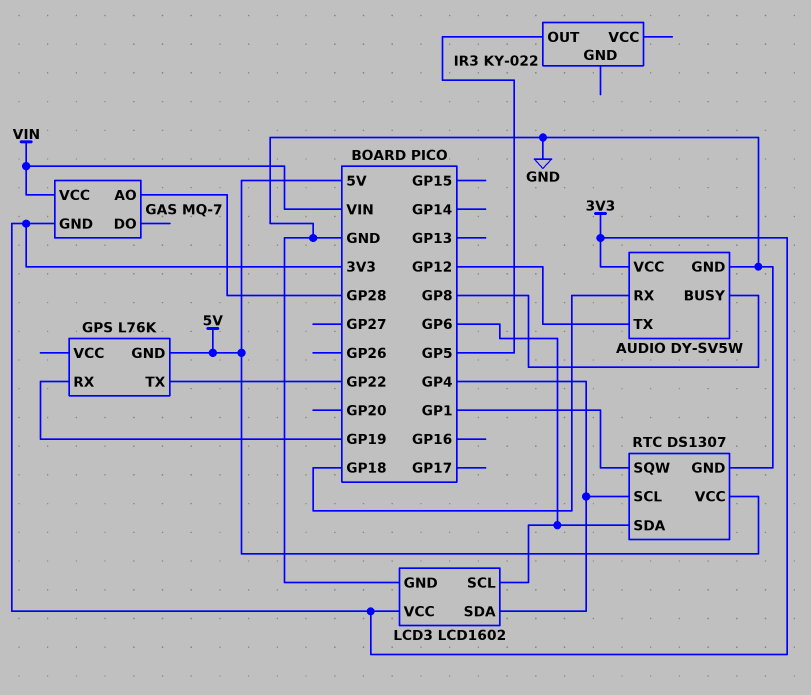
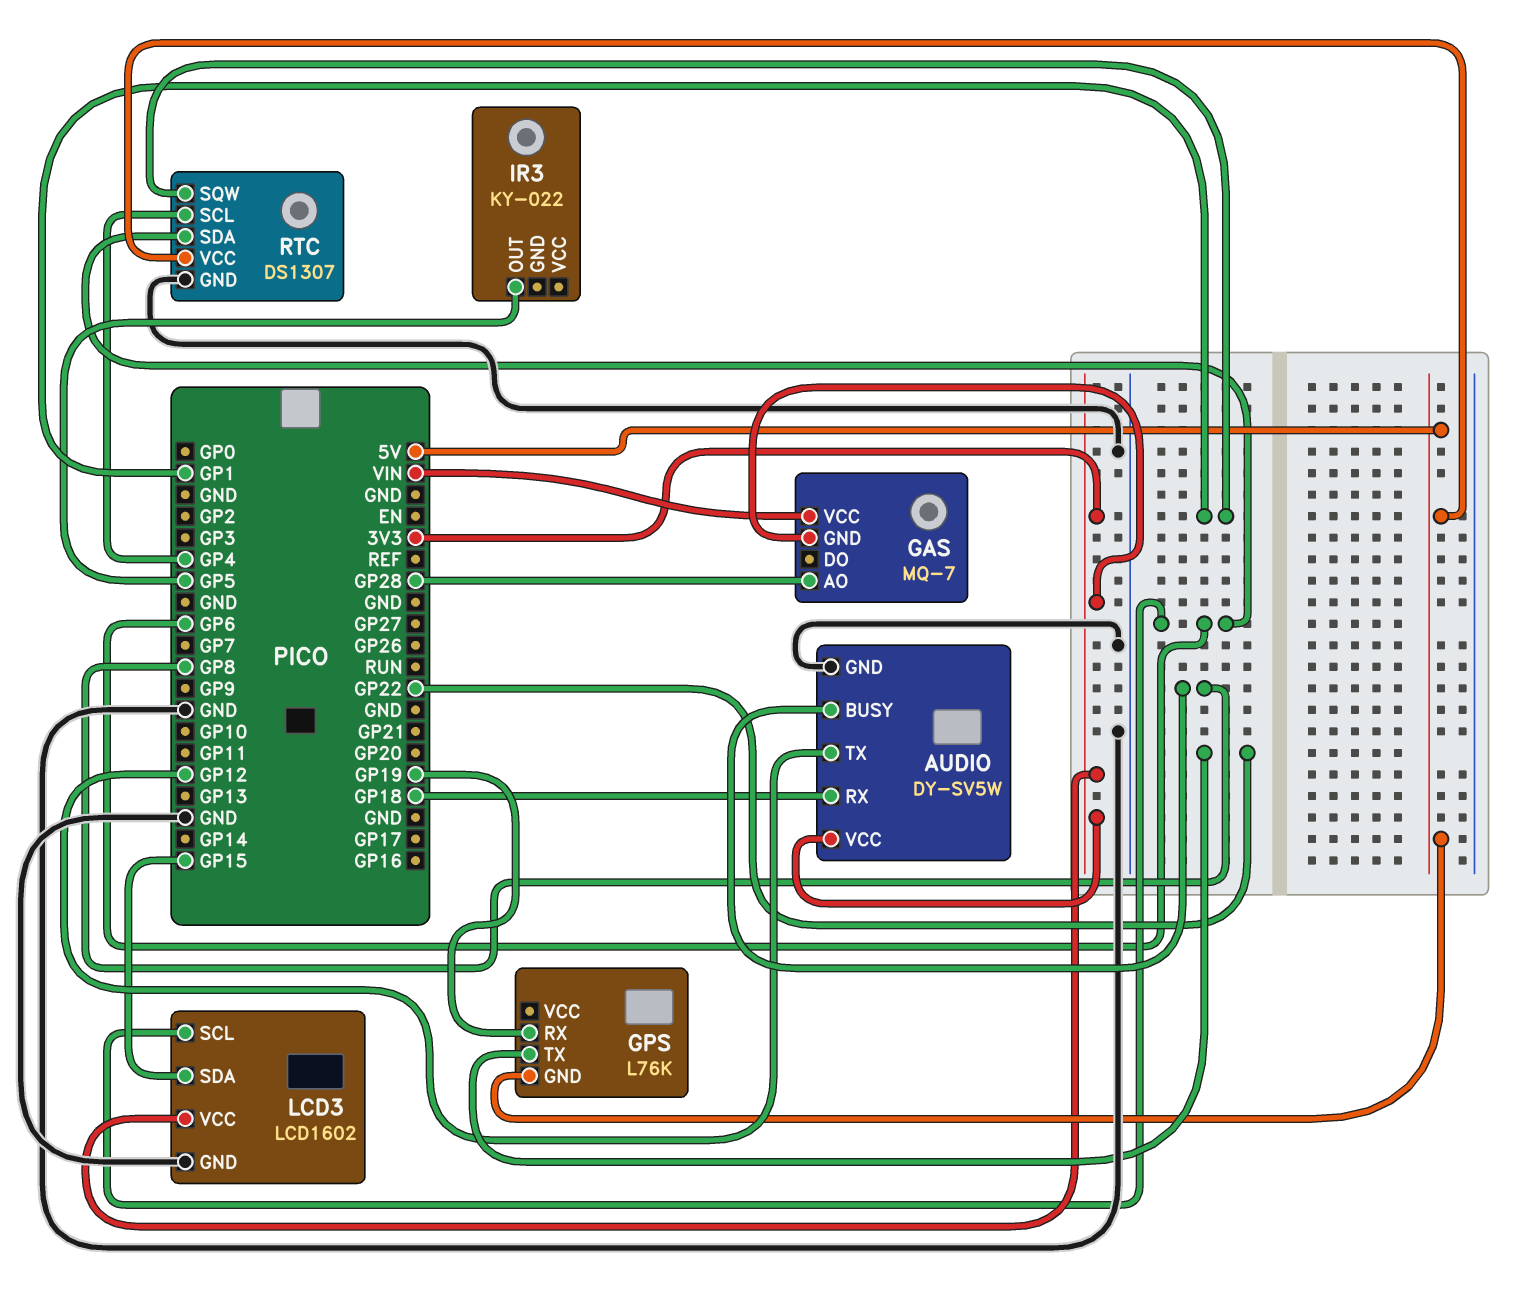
LCD3 pin SDA: GP4 -> GP15

